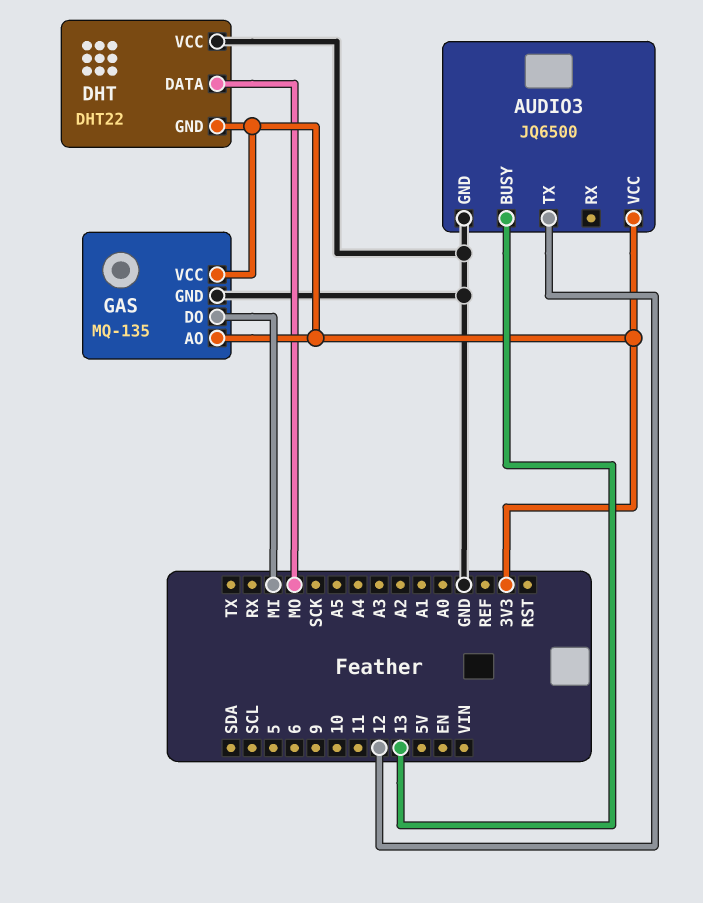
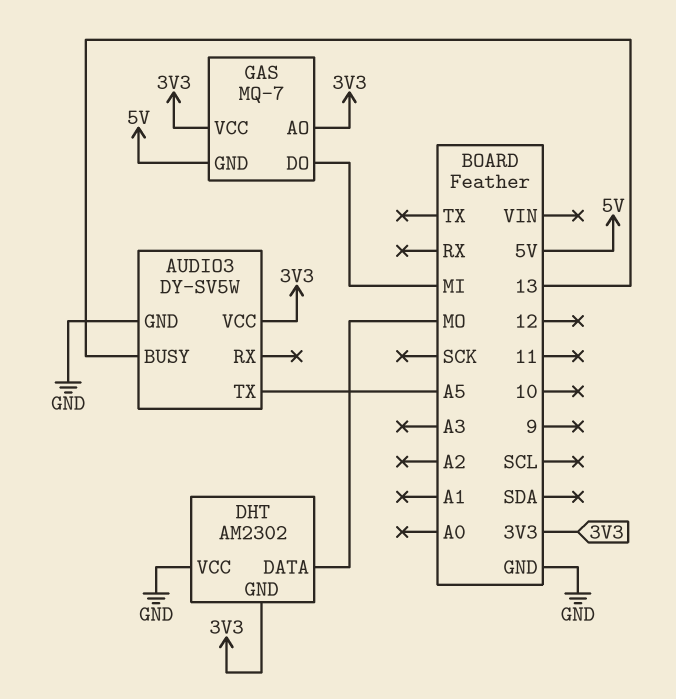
AUDIO3: JQ6500 -> DY-SV5W
AUDIO3 pin TX: 12 -> A5
DHT: DHT22 -> AM2302
GAS: MQ-135 -> MQ-7
GAS pin GND: GND -> 5V

